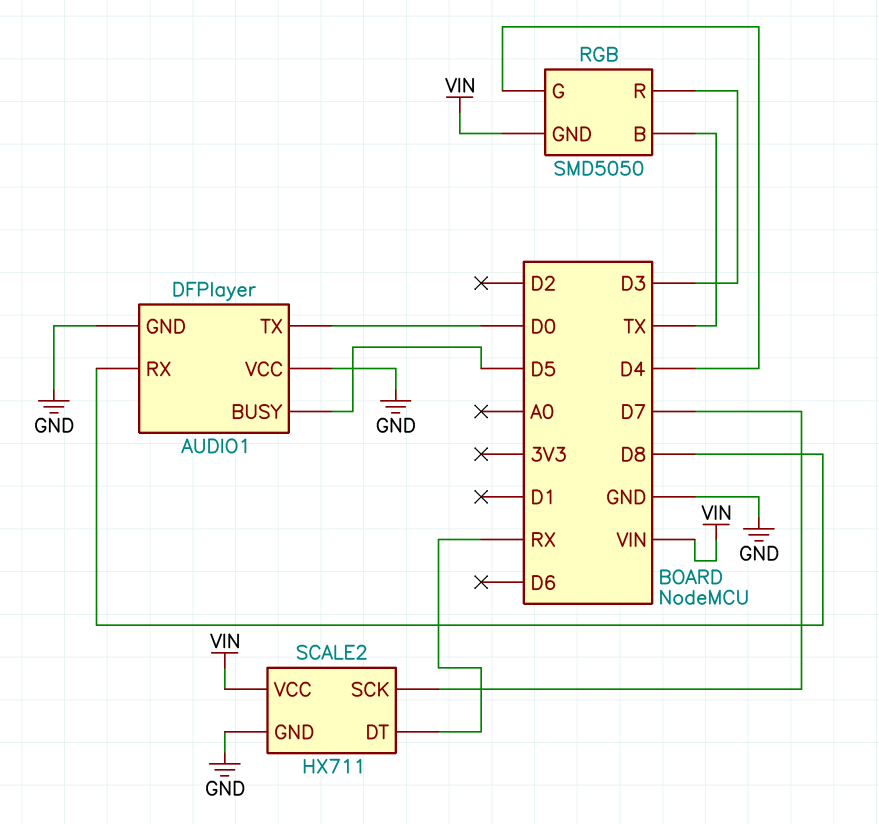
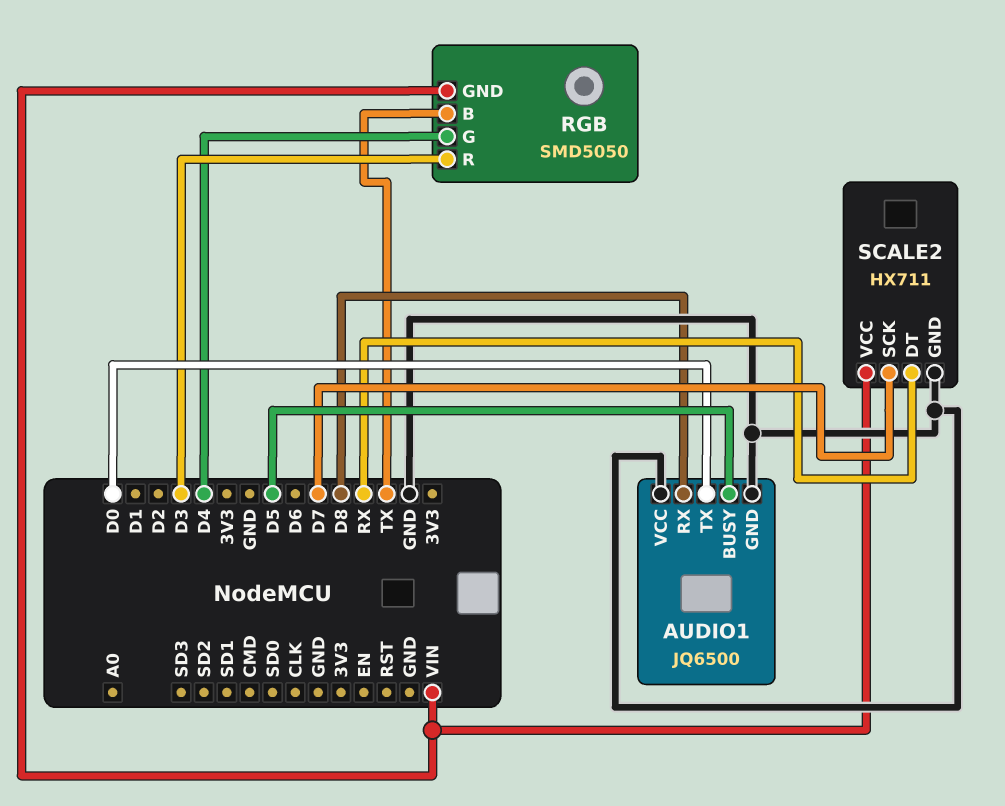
AUDIO1: DFPlayer -> JQ6500

